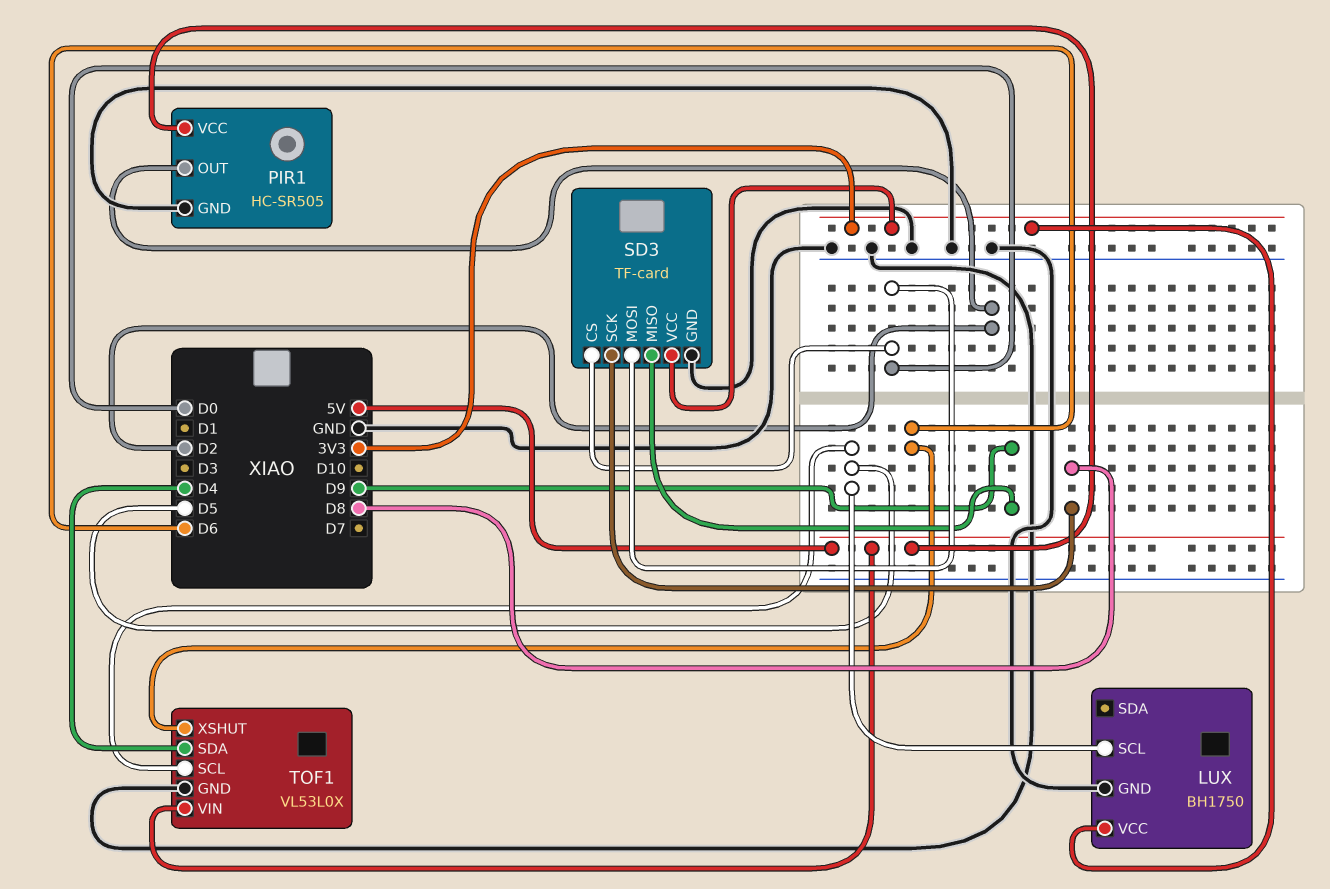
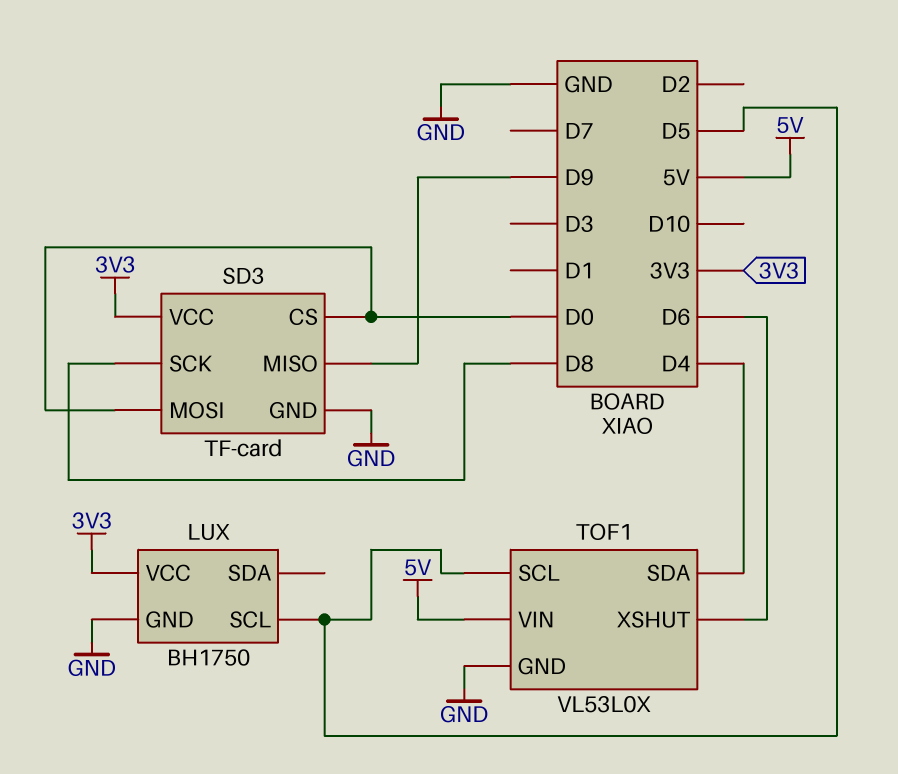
PIR1: HC-SR505 -> none
PIR1 pin GND: GND -> none
PIR1 pin OUT: D2 -> none
PIR1 pin VCC: 5V -> none

